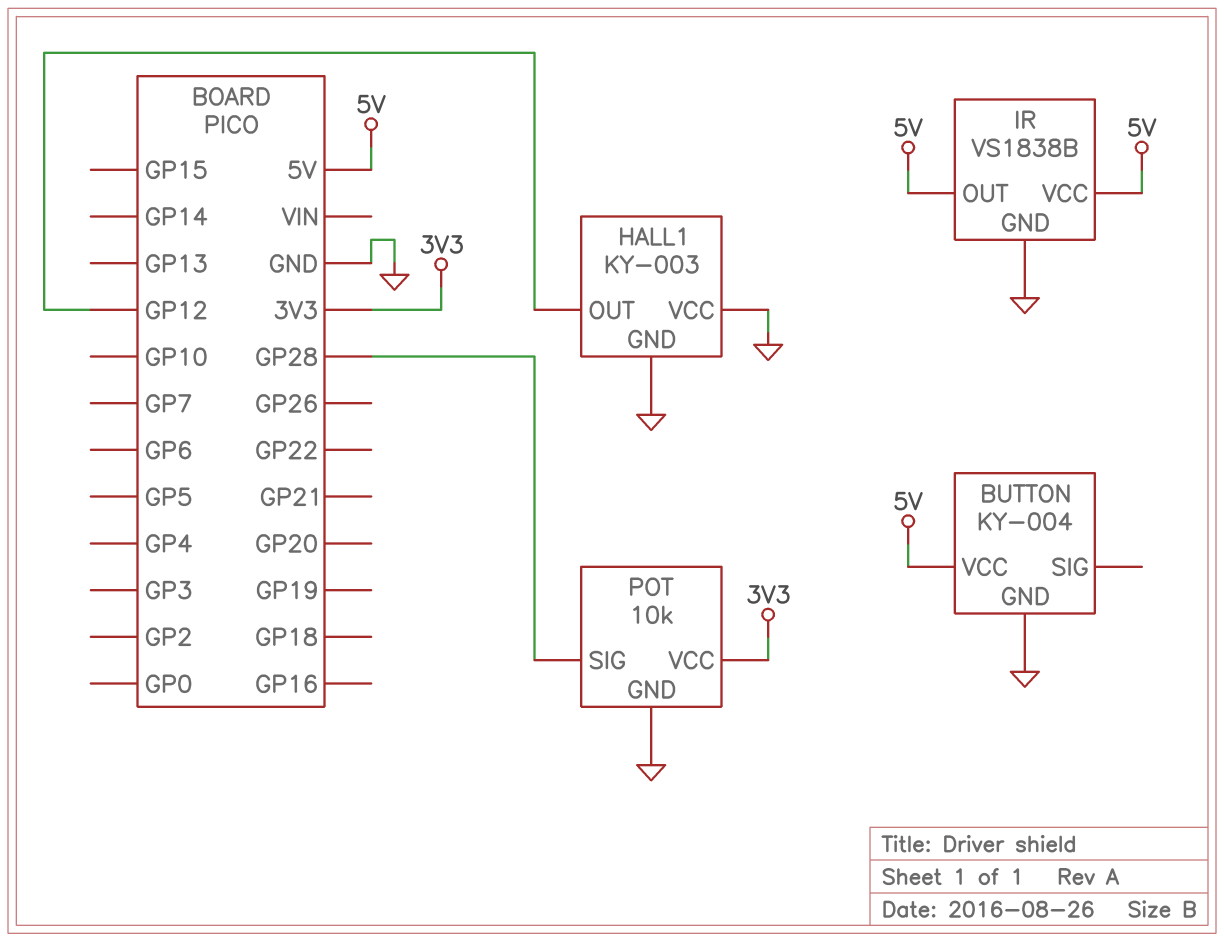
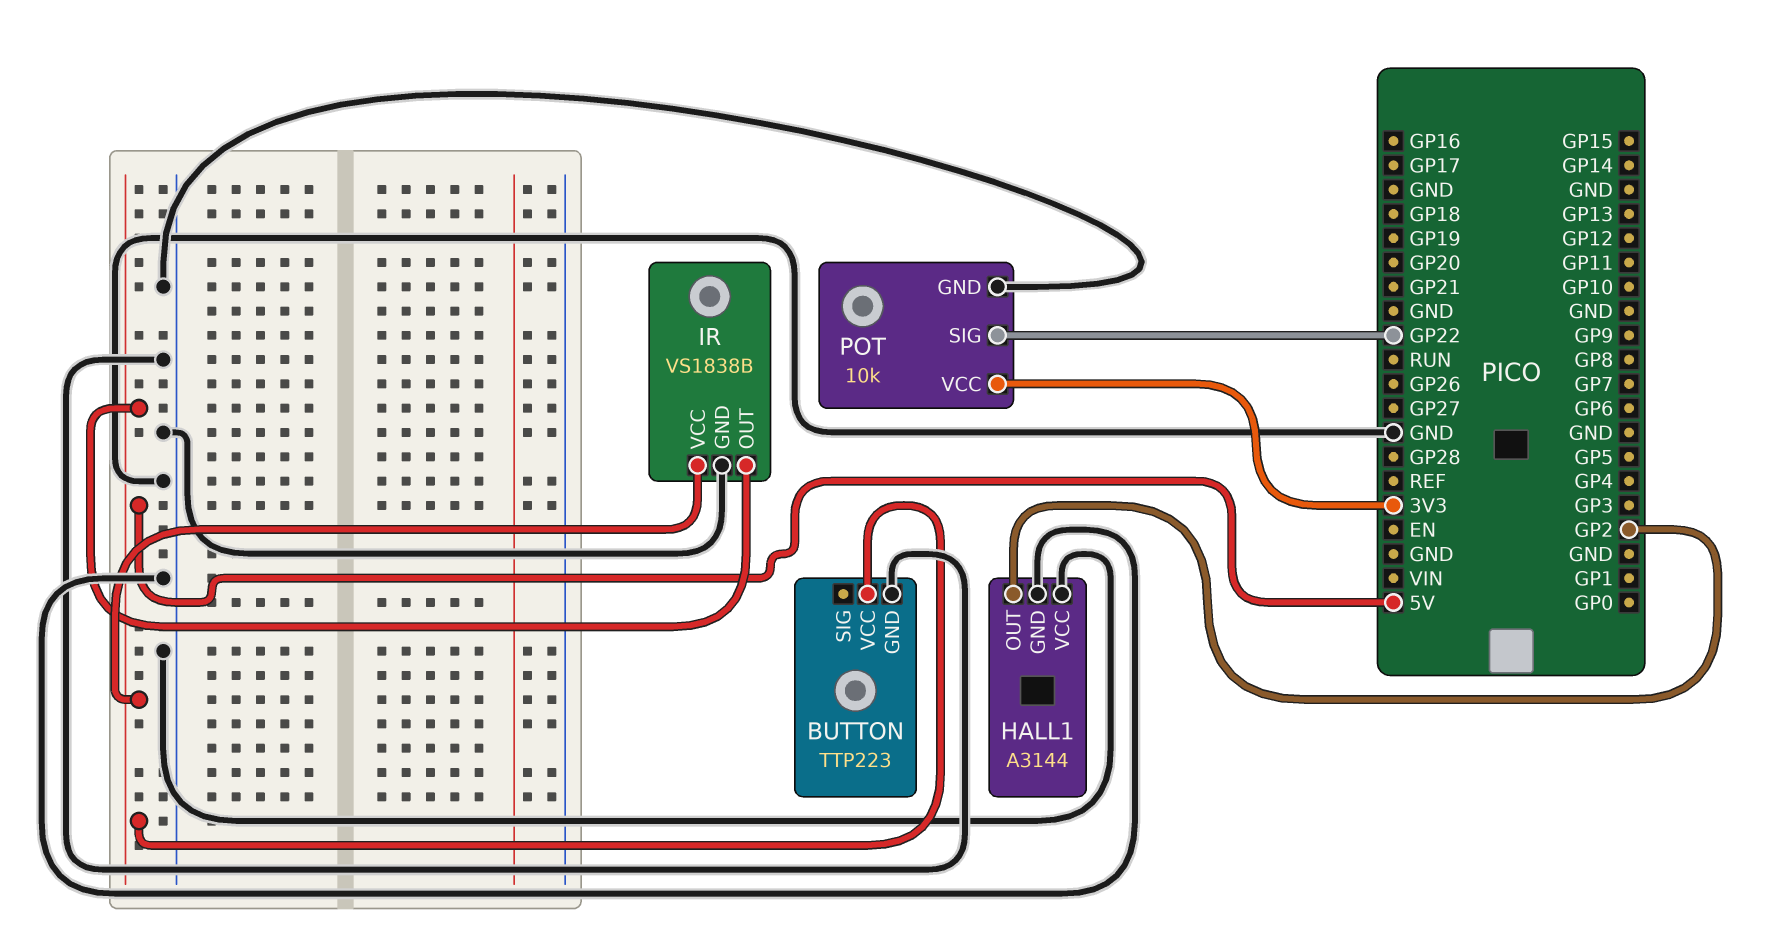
BUTTON: KY-004 -> TTP223
HALL1: KY-003 -> A3144
HALL1 pin OUT: GP12 -> GP2
POT pin SIG: GP28 -> GP22

